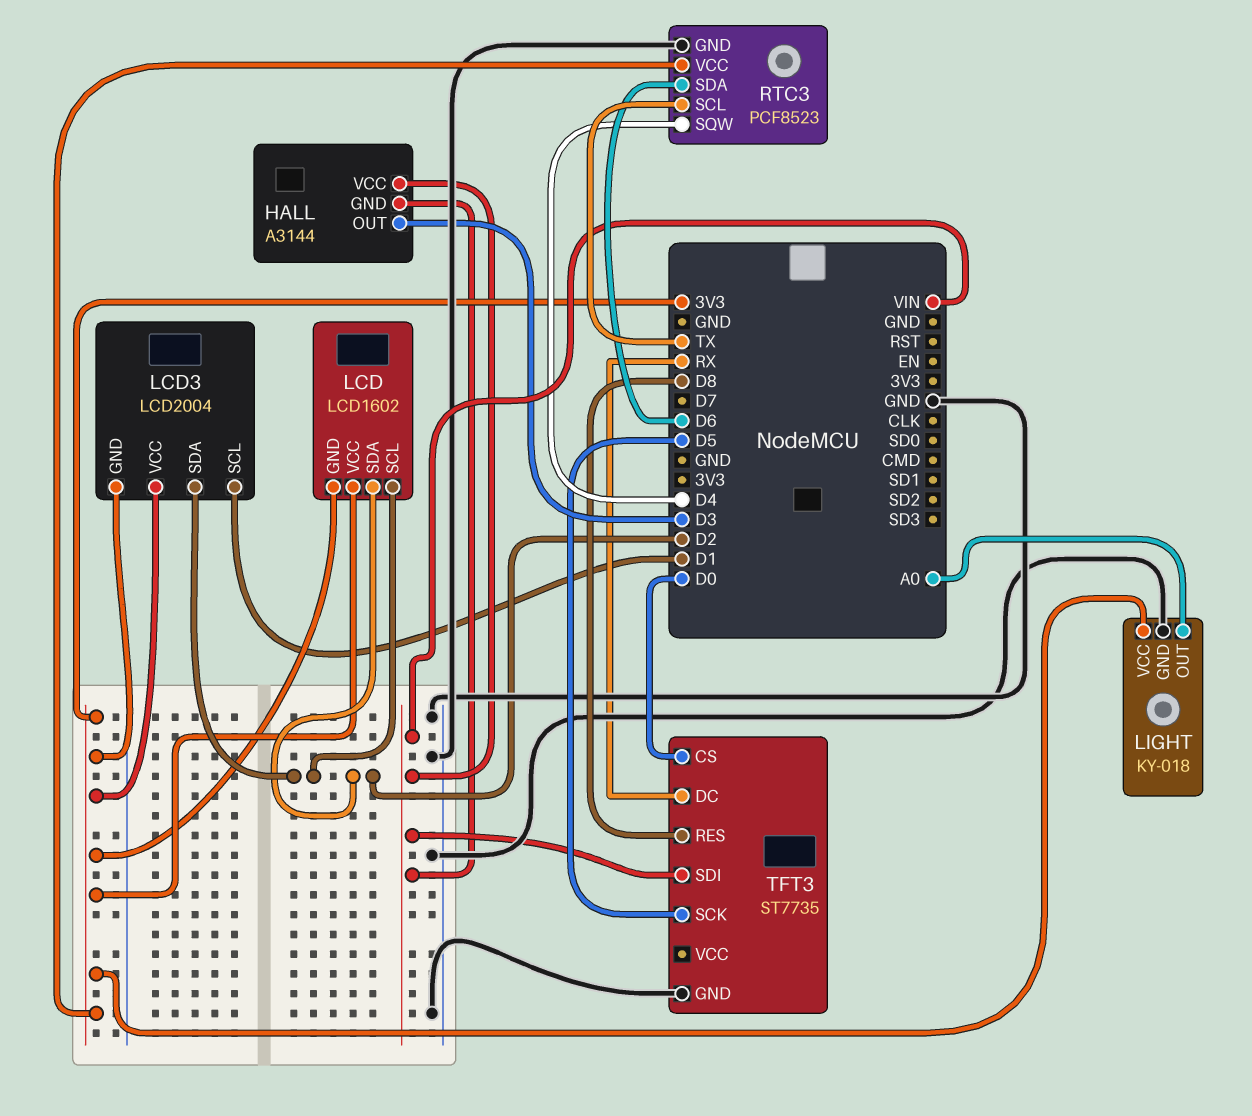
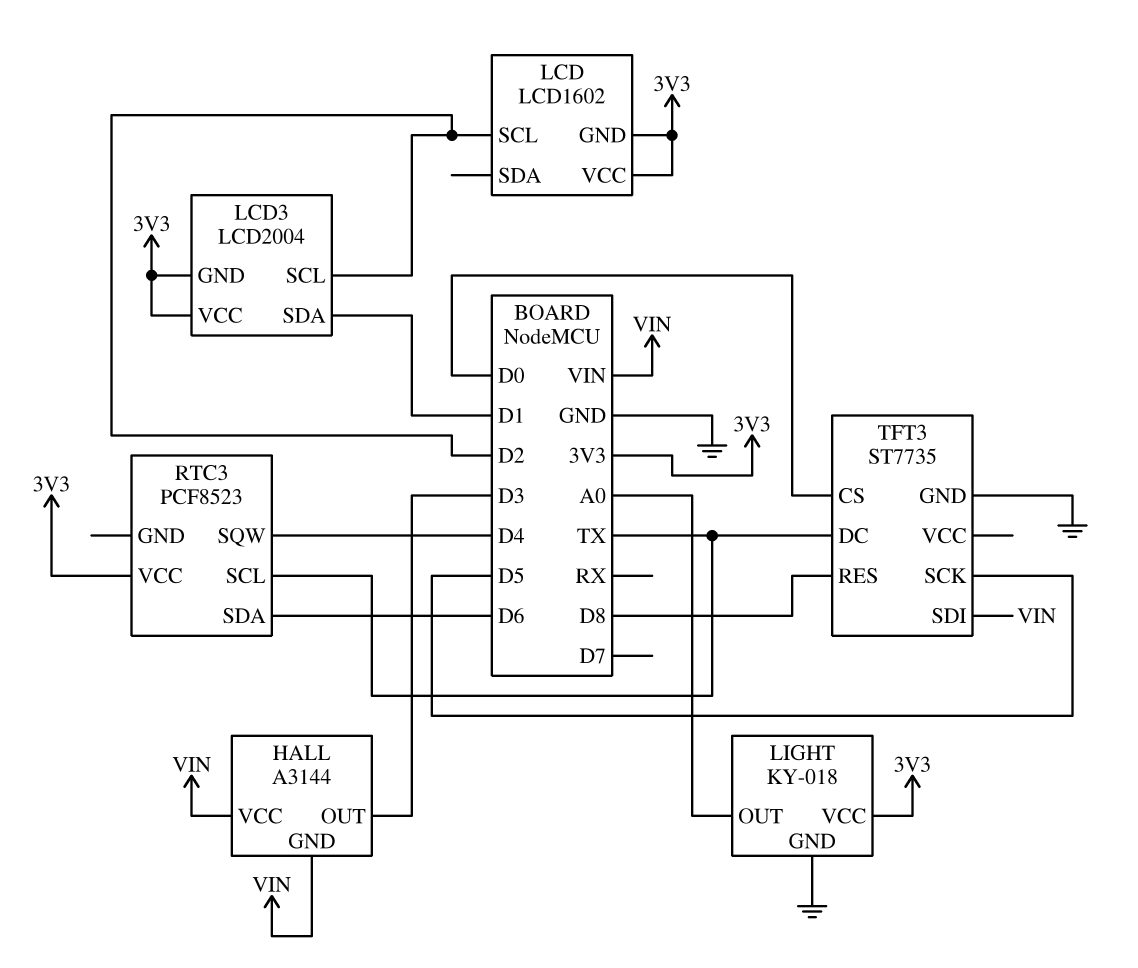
LCD pin SDA: D2 -> none
LCD3 pin SCL: D1 -> D2
LCD3 pin SDA: D2 -> D1
RTC3 pin GND: GND -> none
TFT3 pin DC: RX -> TX

